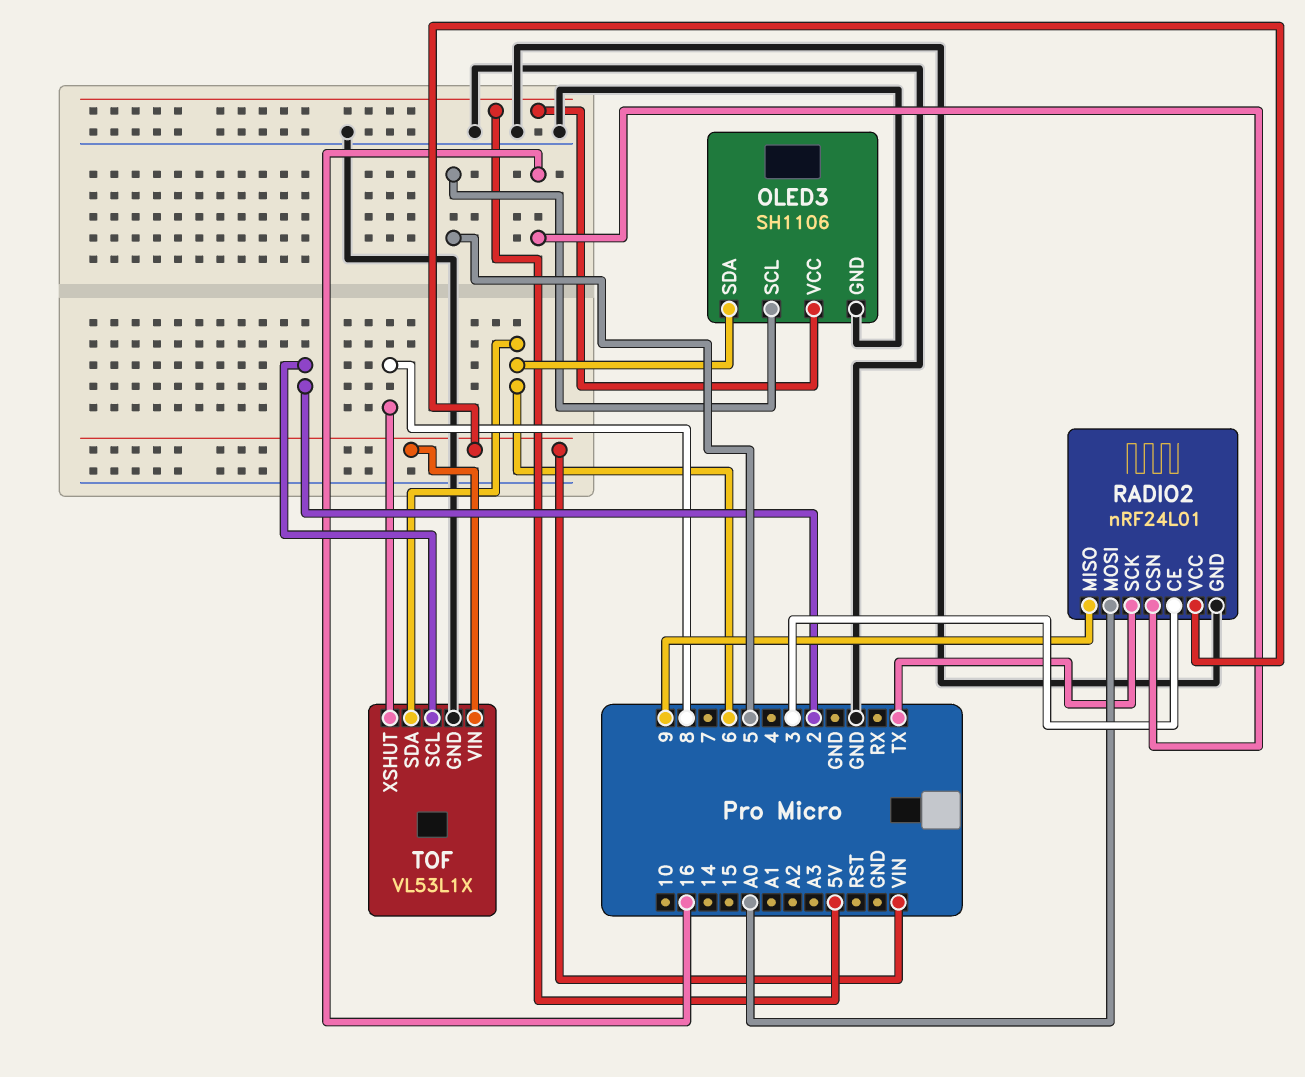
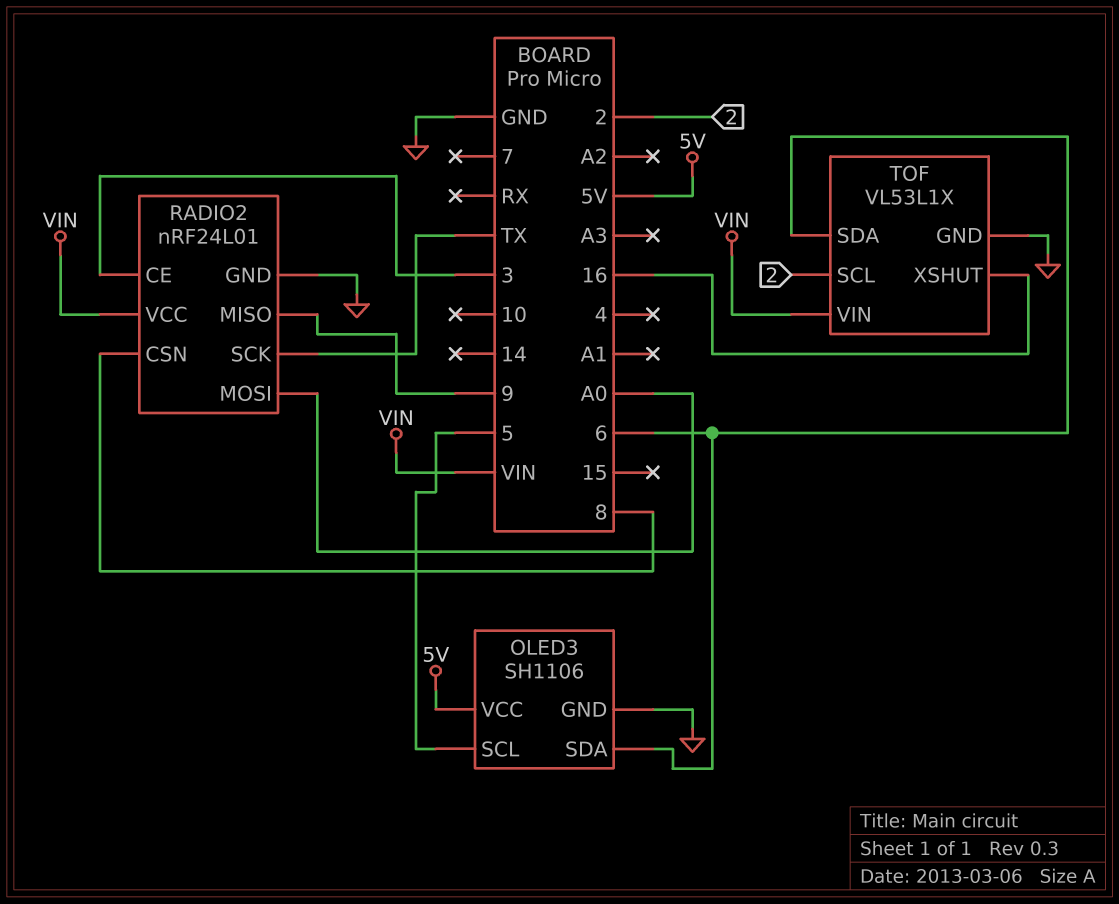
RADIO2 pin CSN: 16 -> 8
TOF pin XSHUT: 8 -> 16

